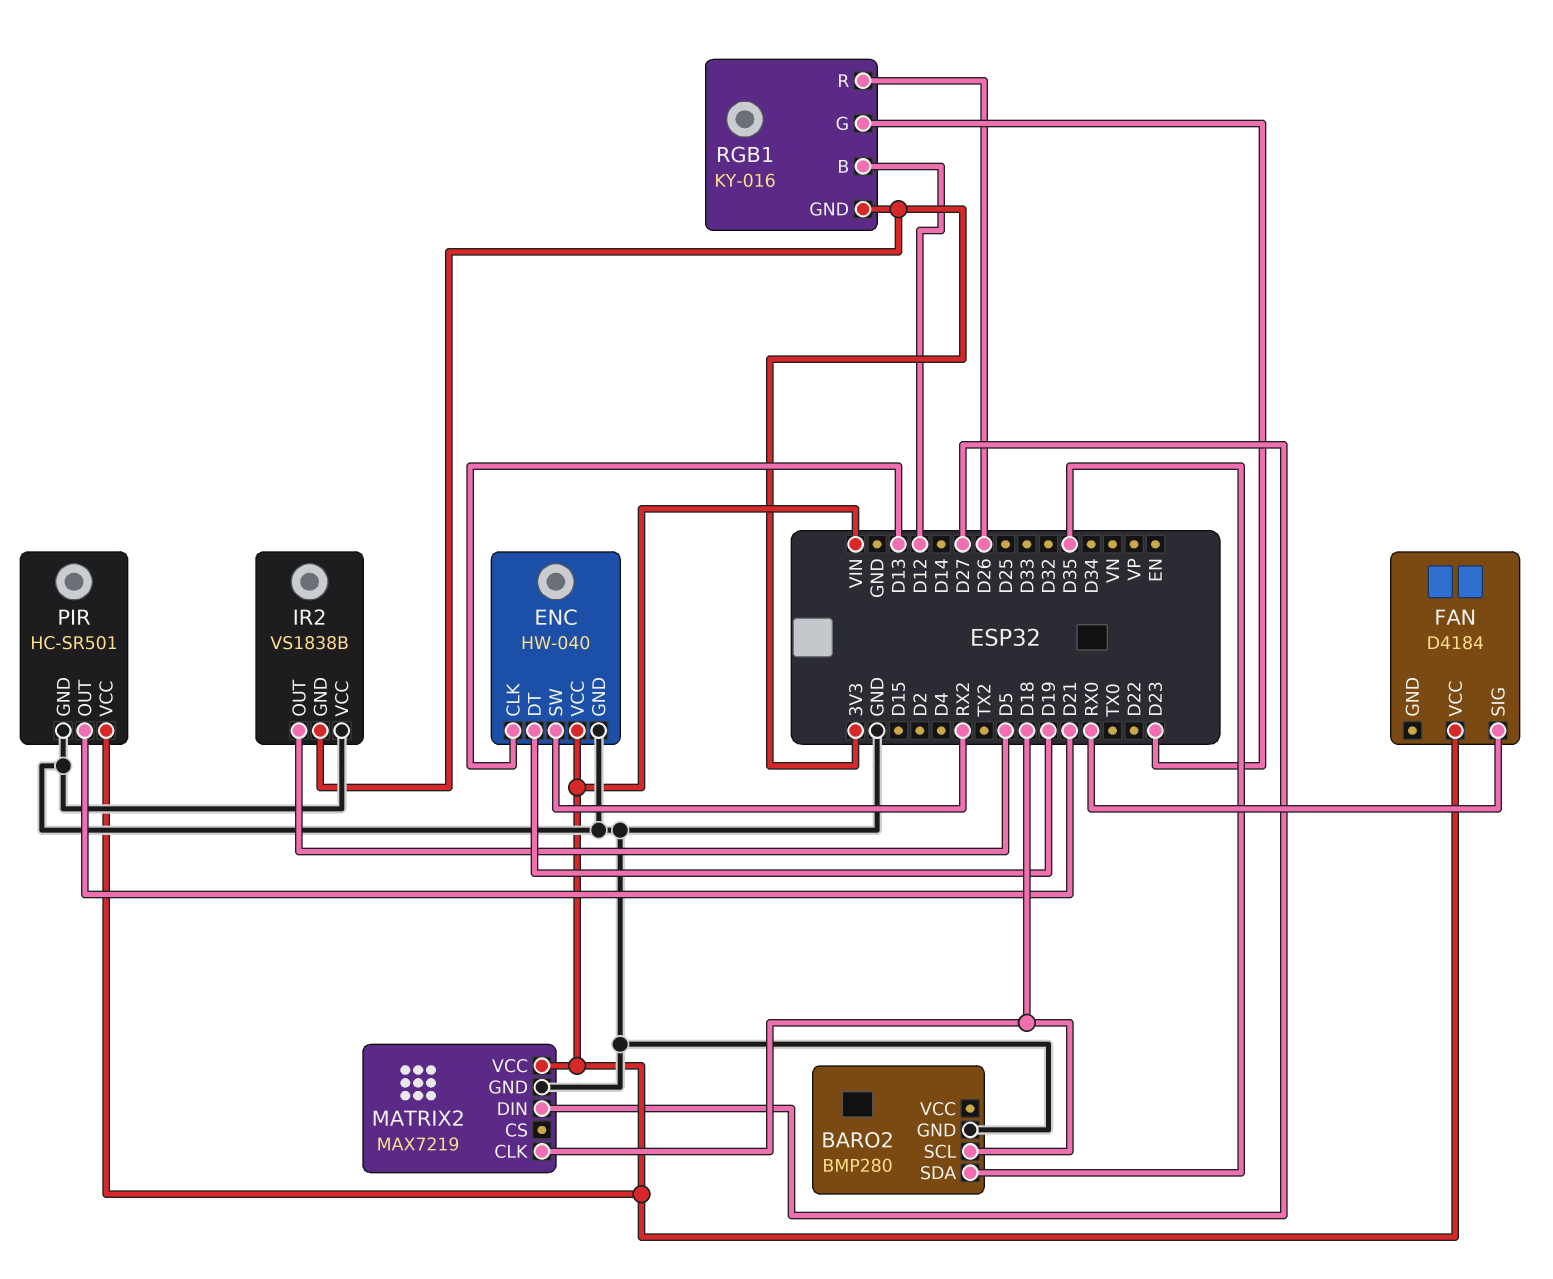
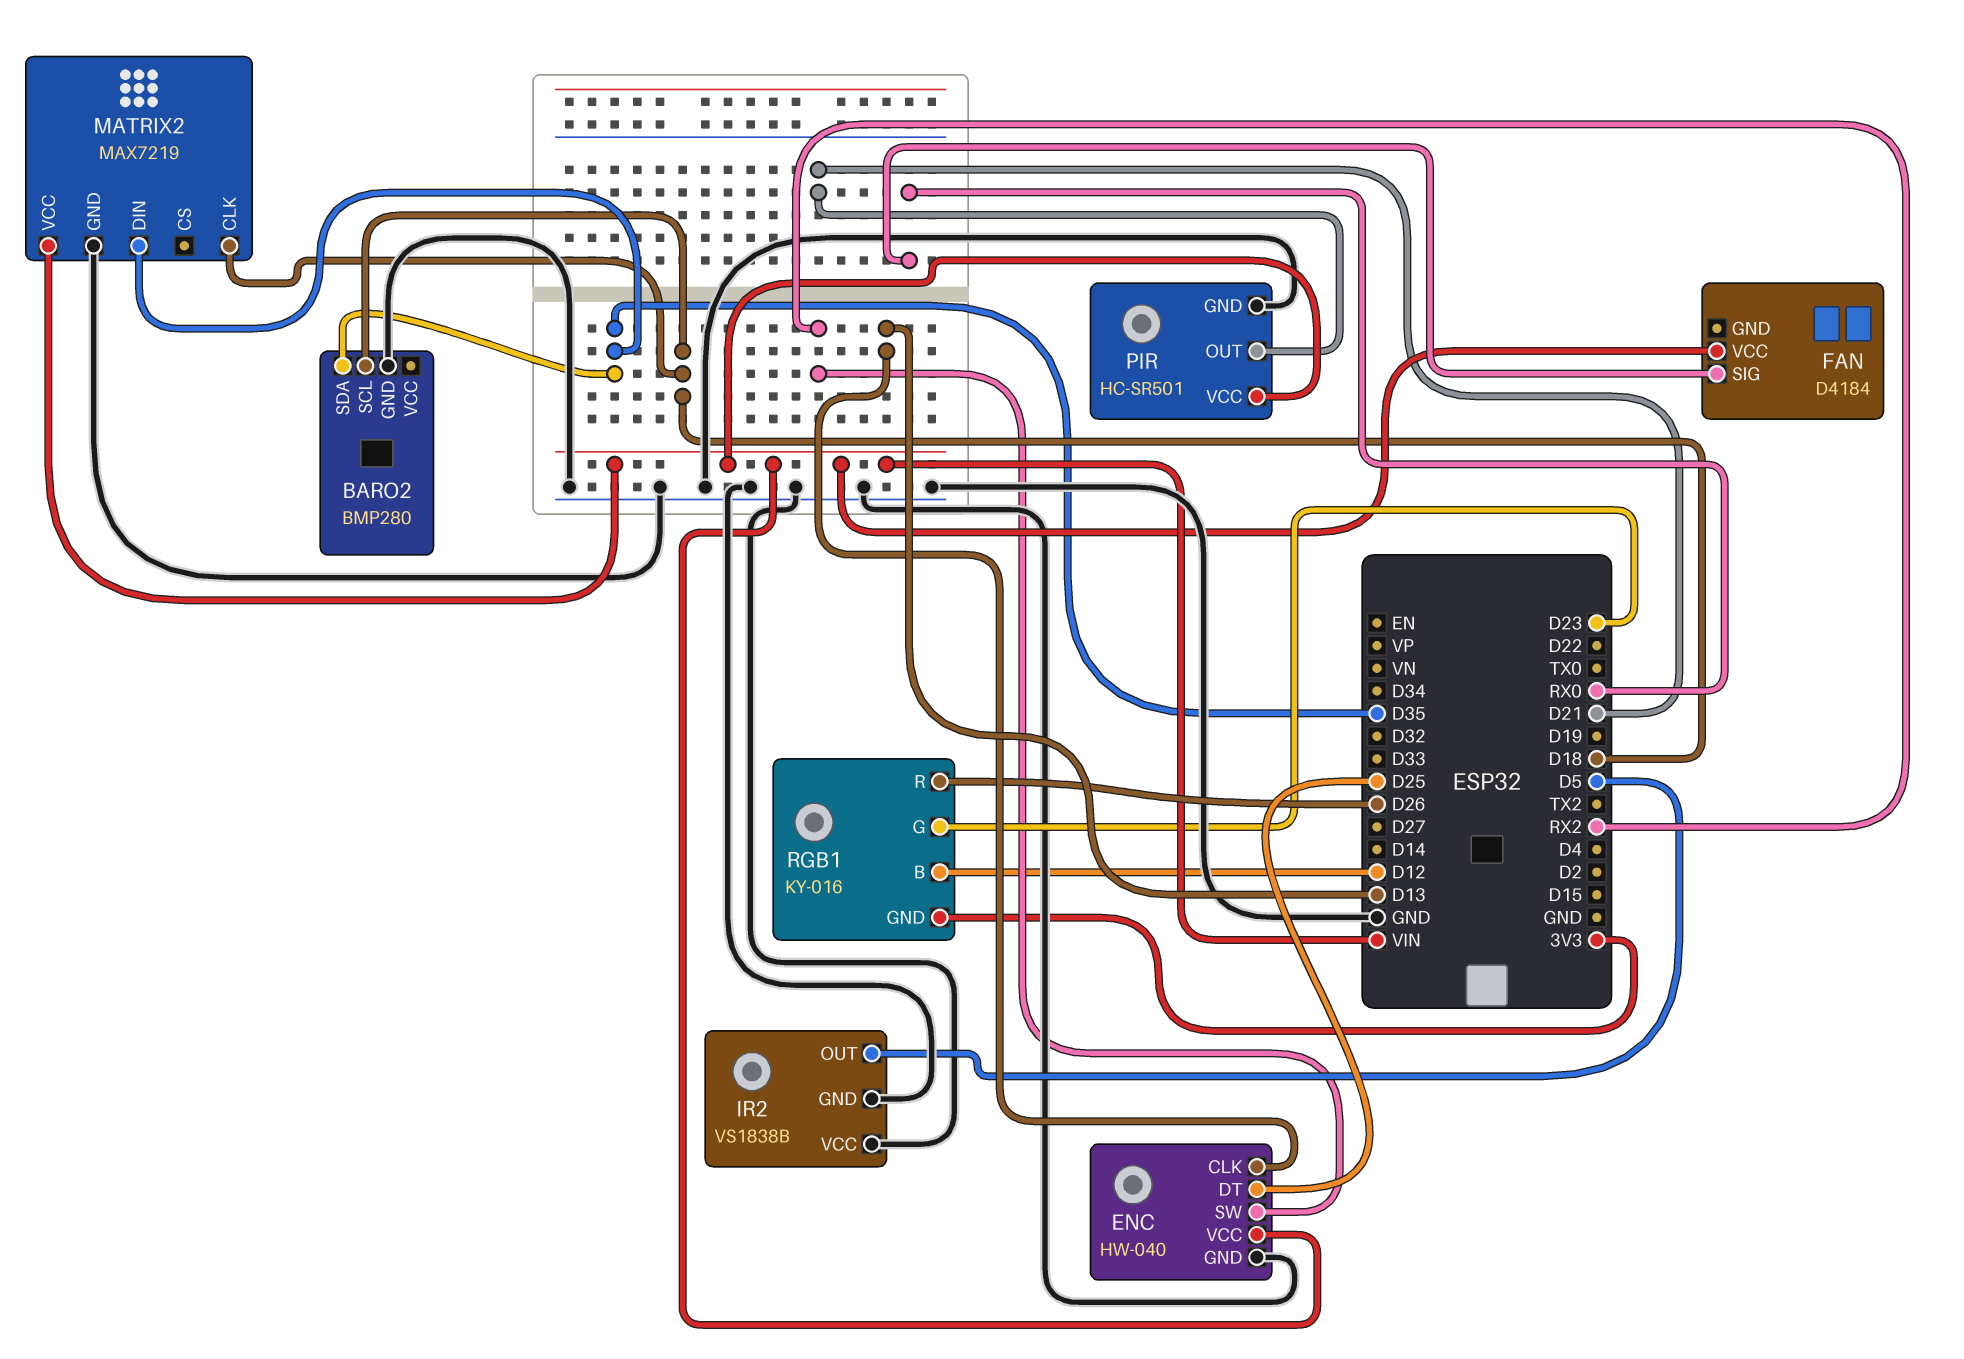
ENC pin DT: D19 -> D25
IR2 pin GND: 3V3 -> GND
MATRIX2 pin DIN: D27 -> D35

